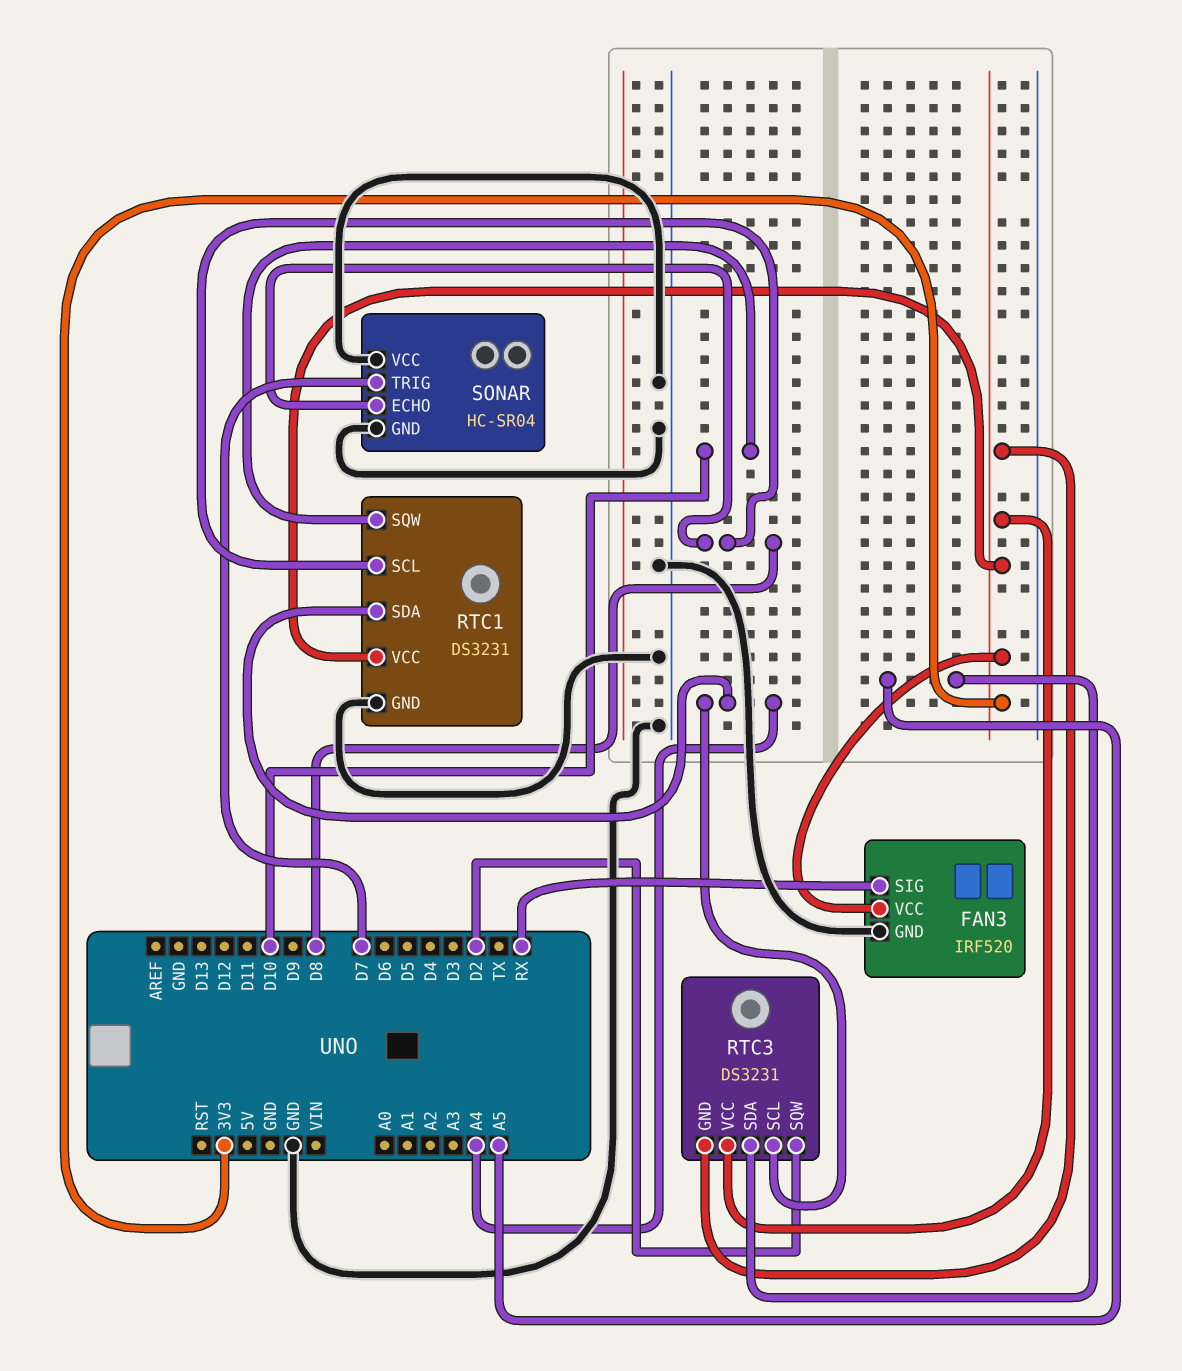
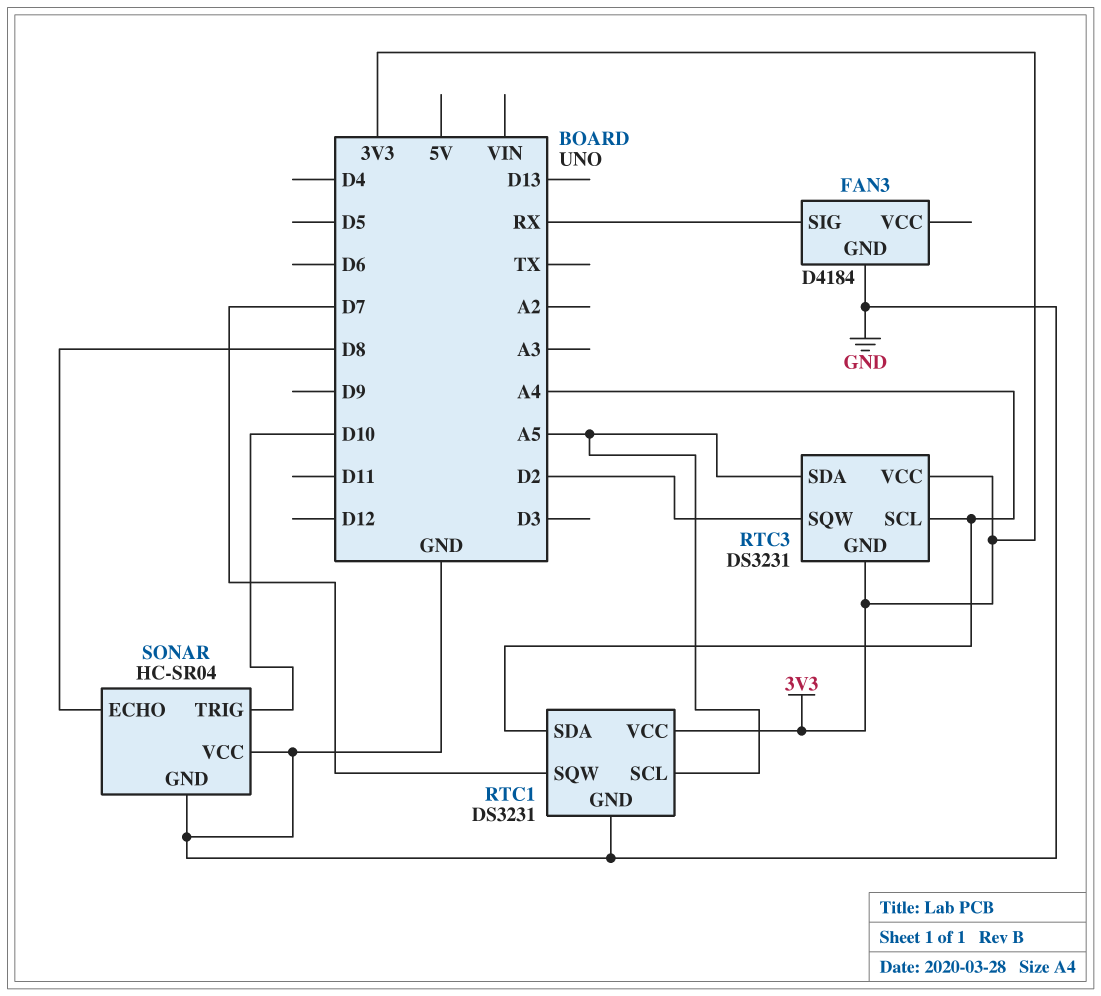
FAN3: IRF520 -> D4184
FAN3 pin VCC: 3V3 -> none
RTC1 pin SCL: D8 -> A5
RTC1 pin SQW: D10 -> D7
SONAR pin TRIG: D7 -> D10

